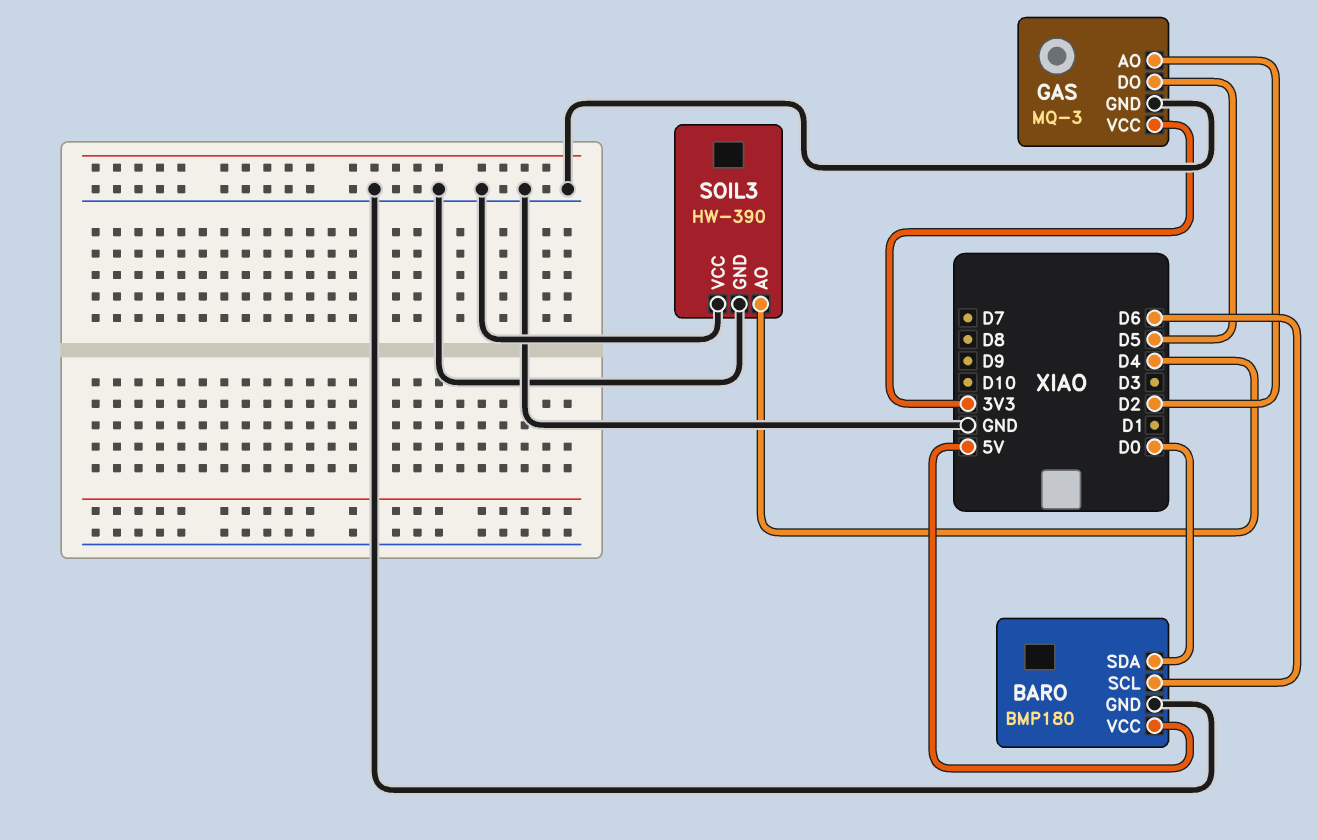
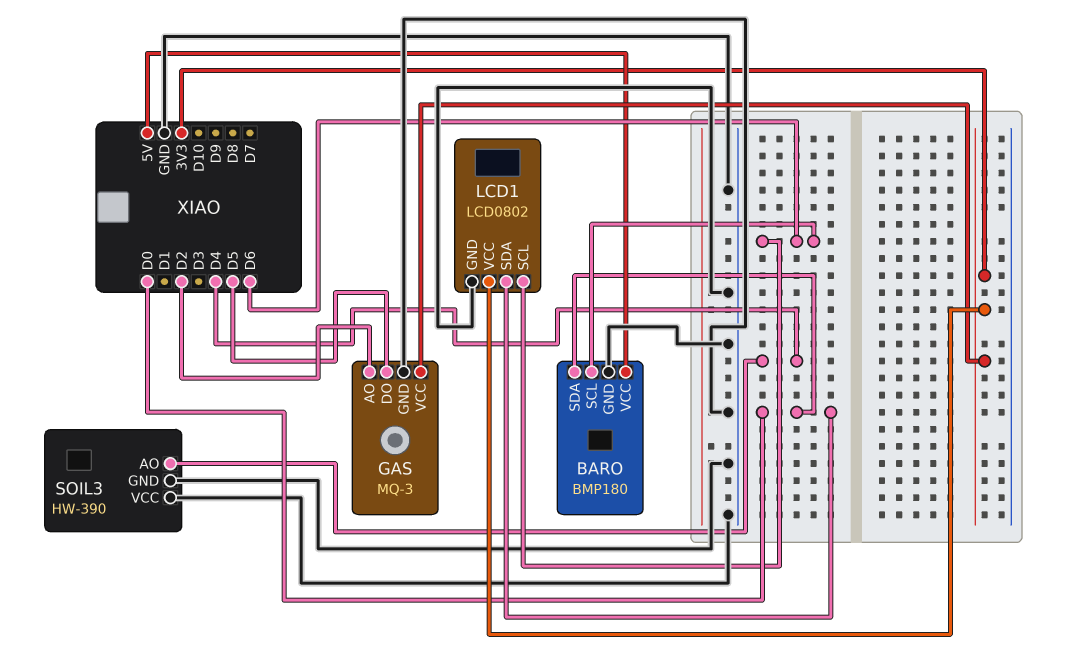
LCD1: none -> LCD0802
LCD1 pin GND: none -> GND
LCD1 pin SCL: none -> D6
LCD1 pin SDA: none -> D0
LCD1 pin VCC: none -> 3V3

